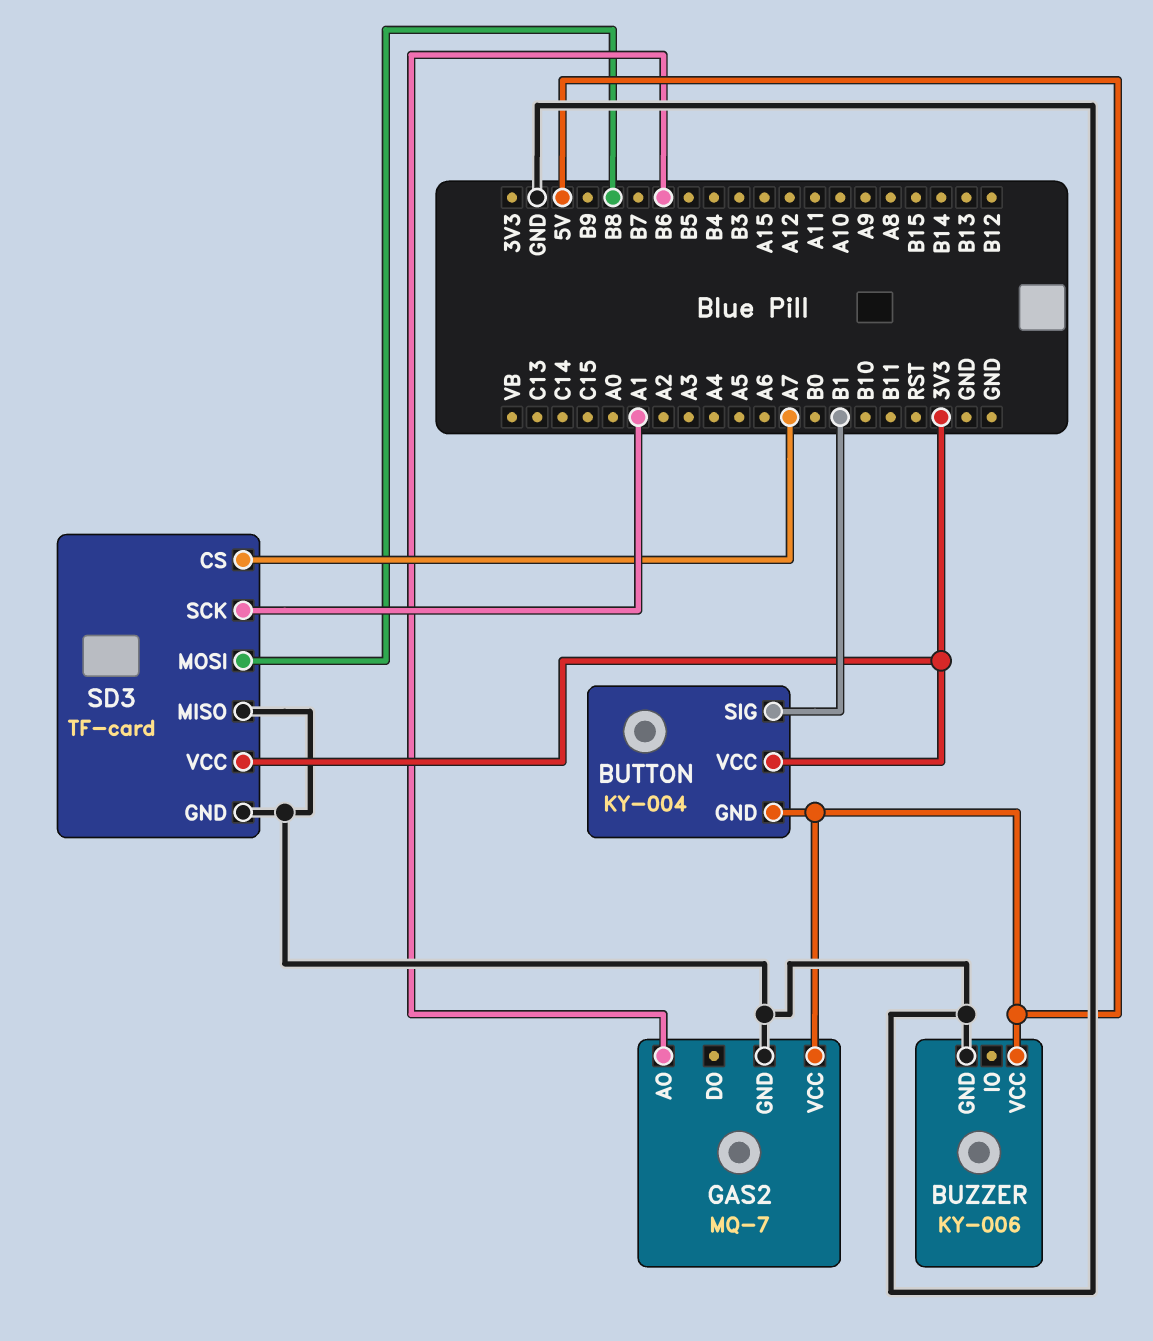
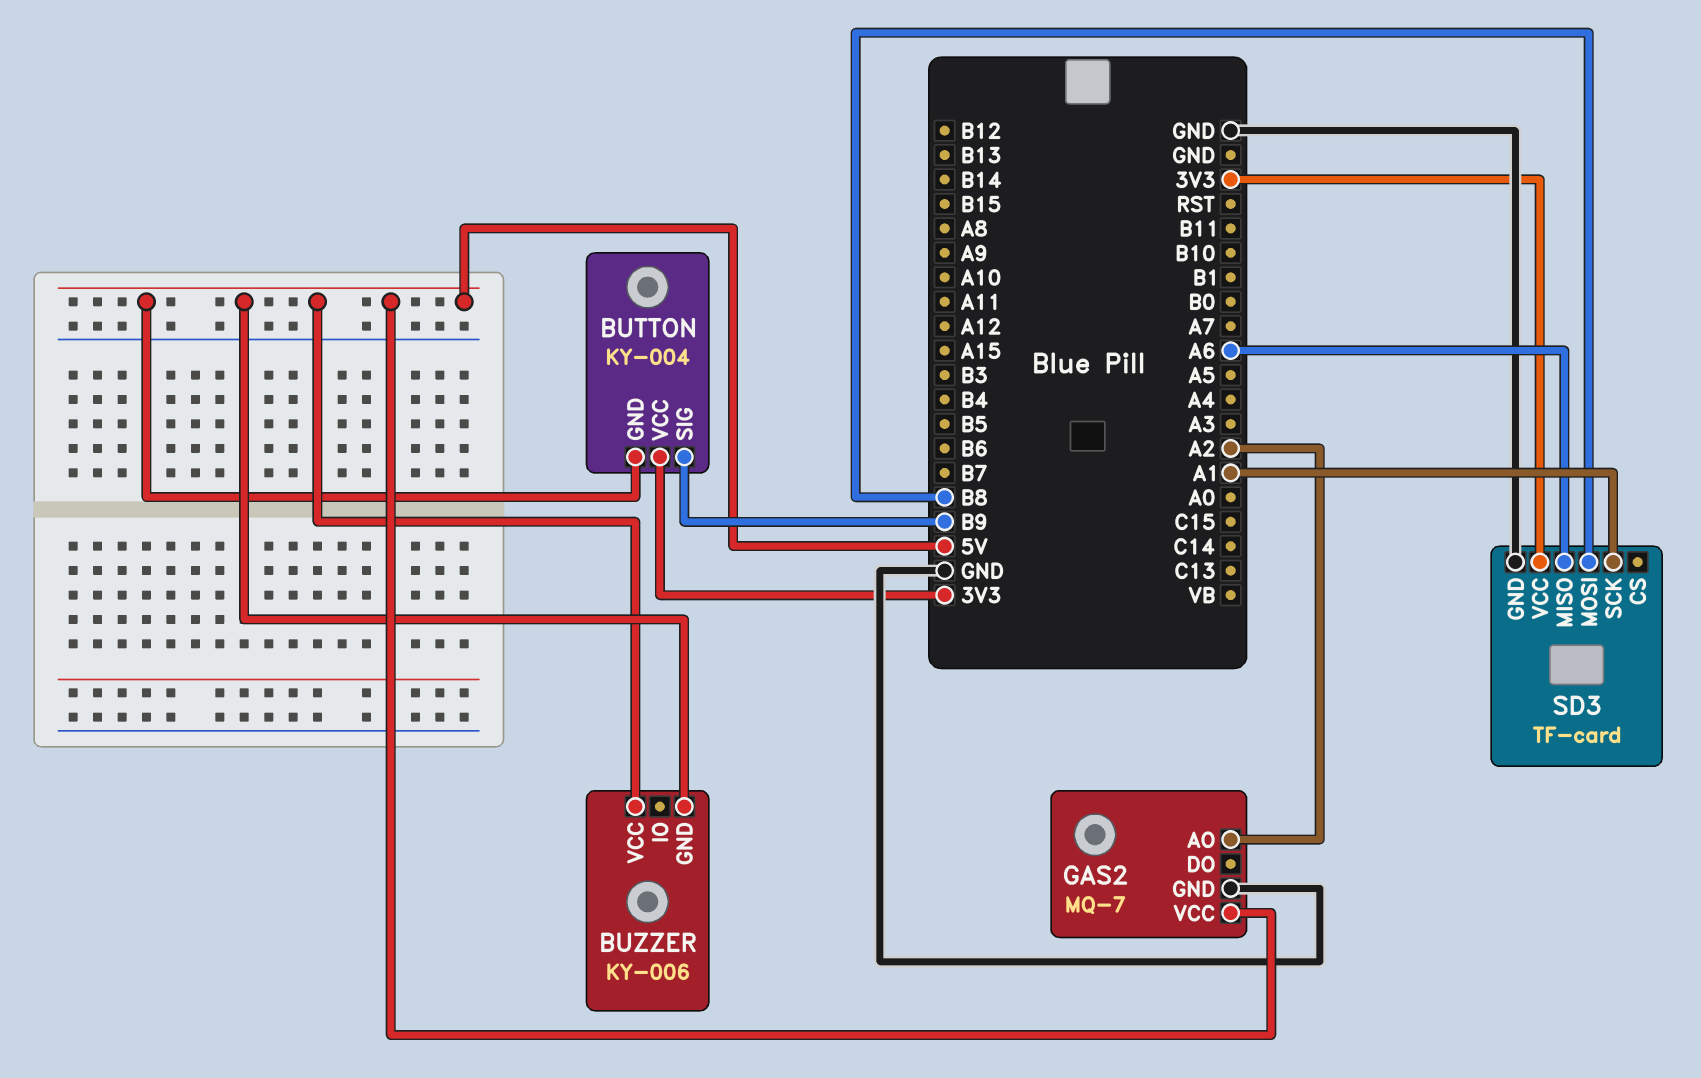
BUTTON pin SIG: B1 -> B9
BUZZER pin GND: GND -> 5V
GAS2 pin AO: B6 -> A2
SD3 pin CS: A7 -> none
SD3 pin MISO: GND -> A6

